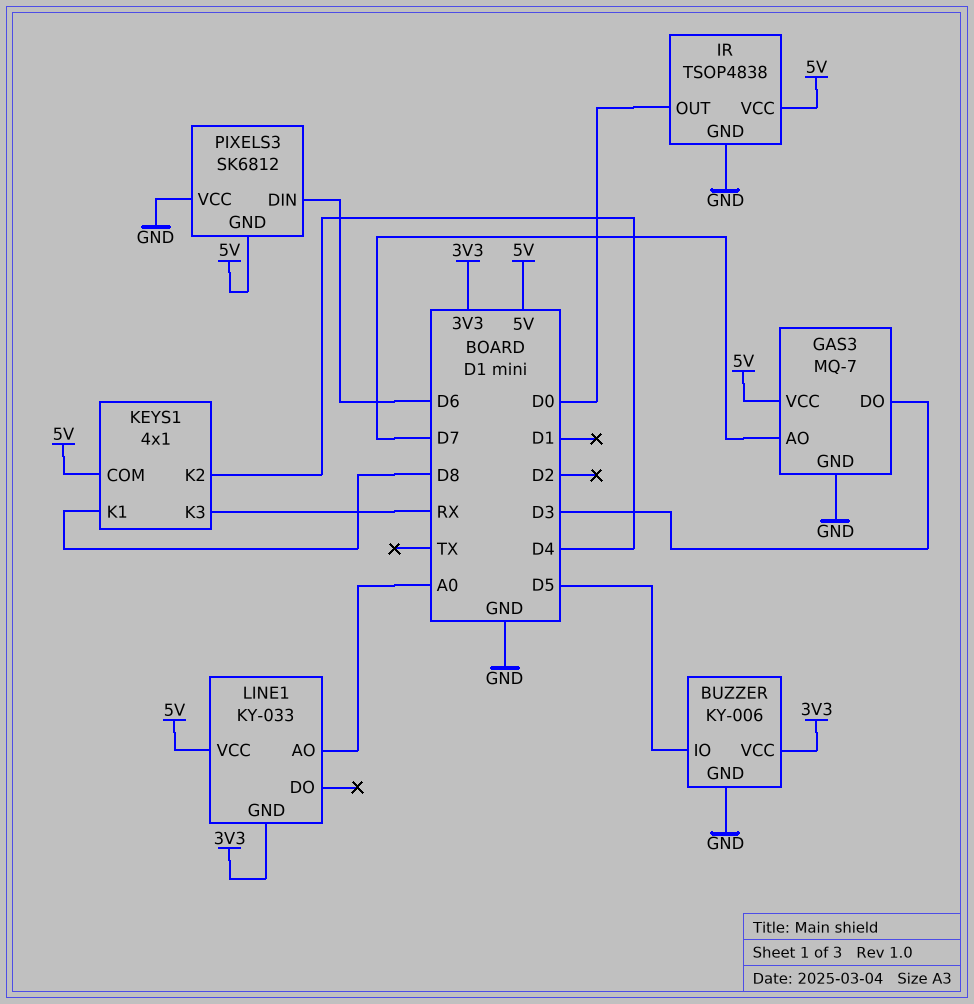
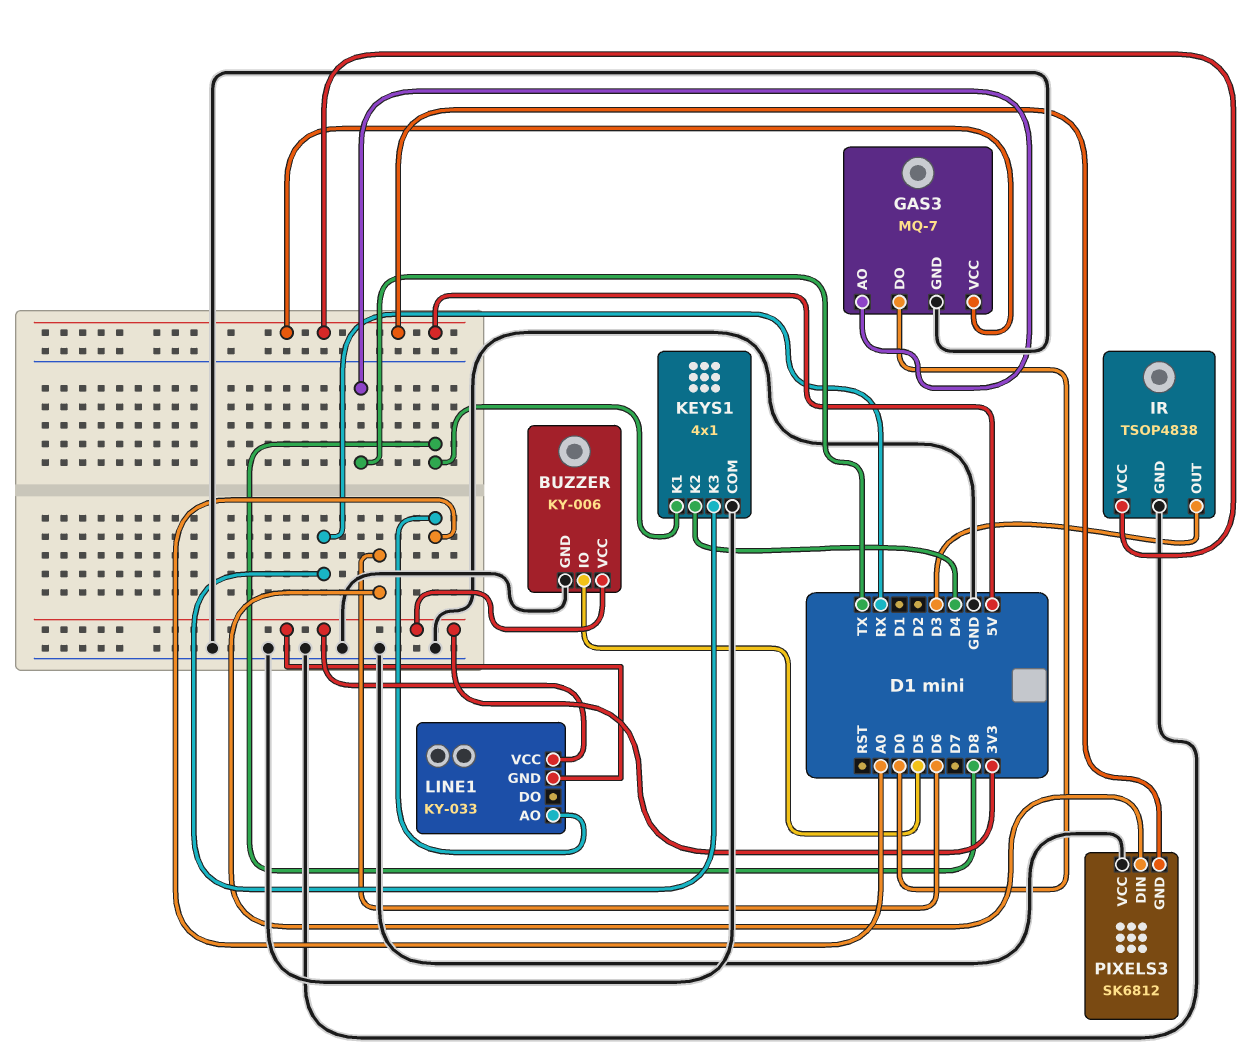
GAS3 pin AO: D7 -> TX
GAS3 pin DO: D3 -> D0
IR pin OUT: D0 -> D3
KEYS1 pin COM: 5V -> GND
LINE1 pin VCC: 5V -> 3V3

